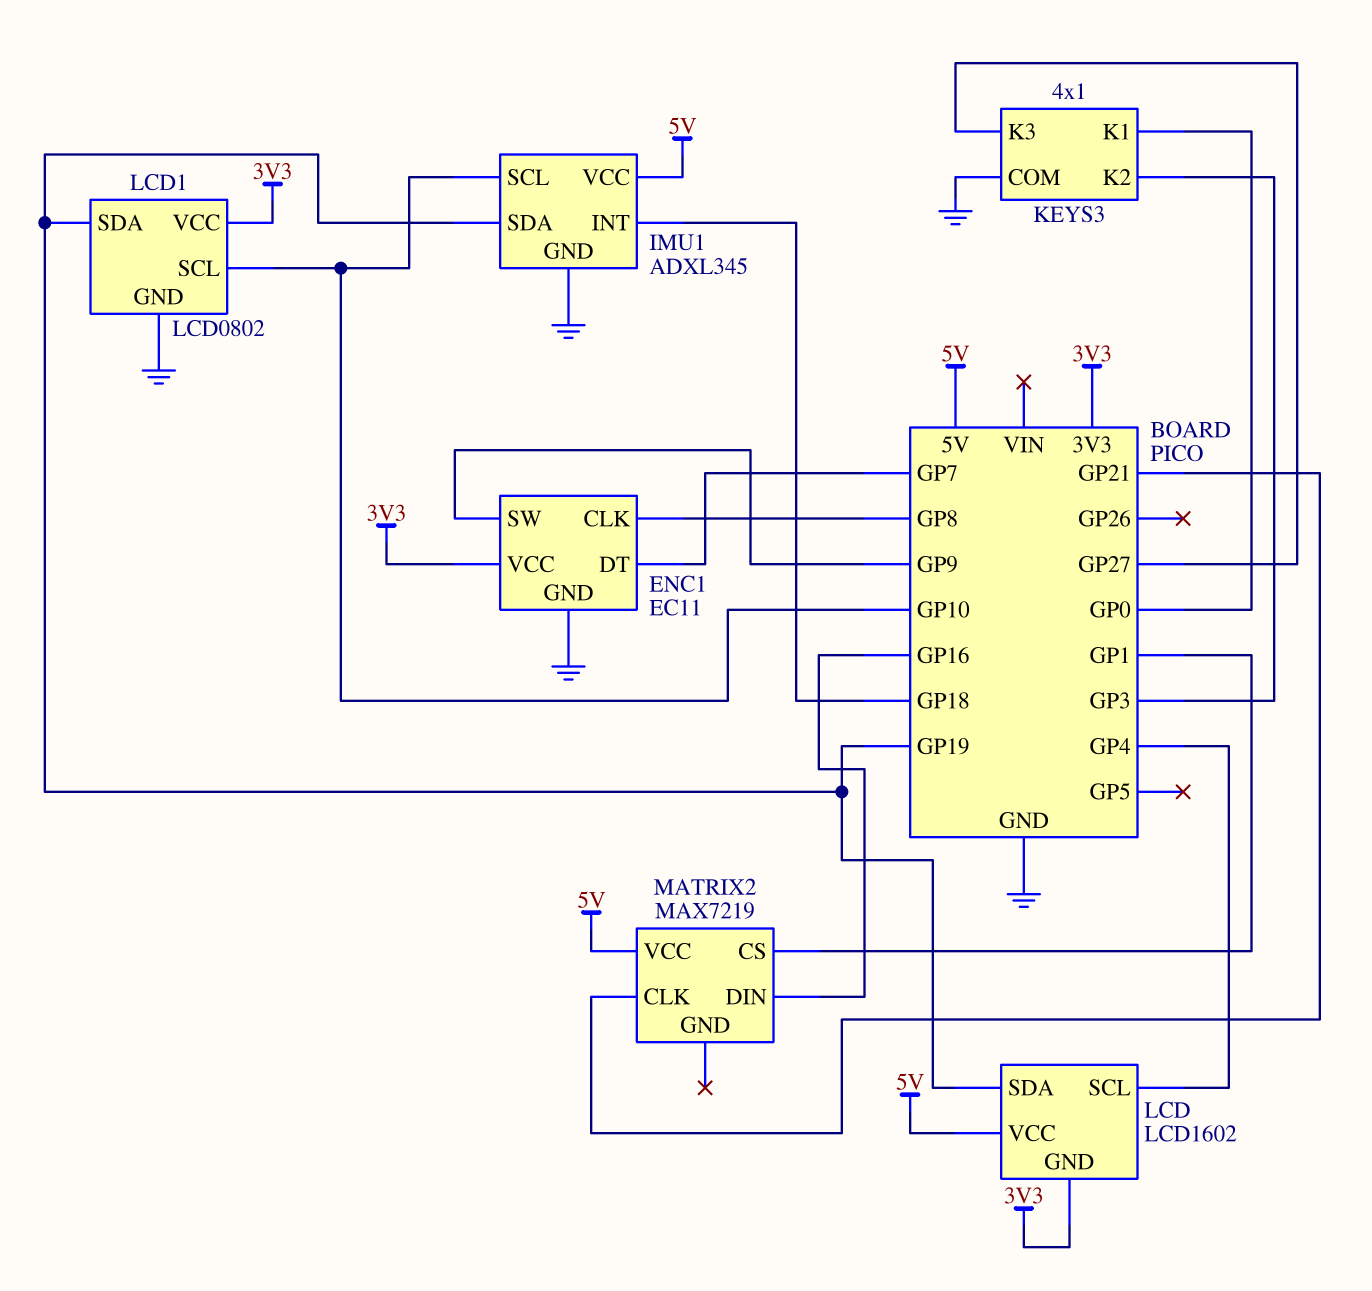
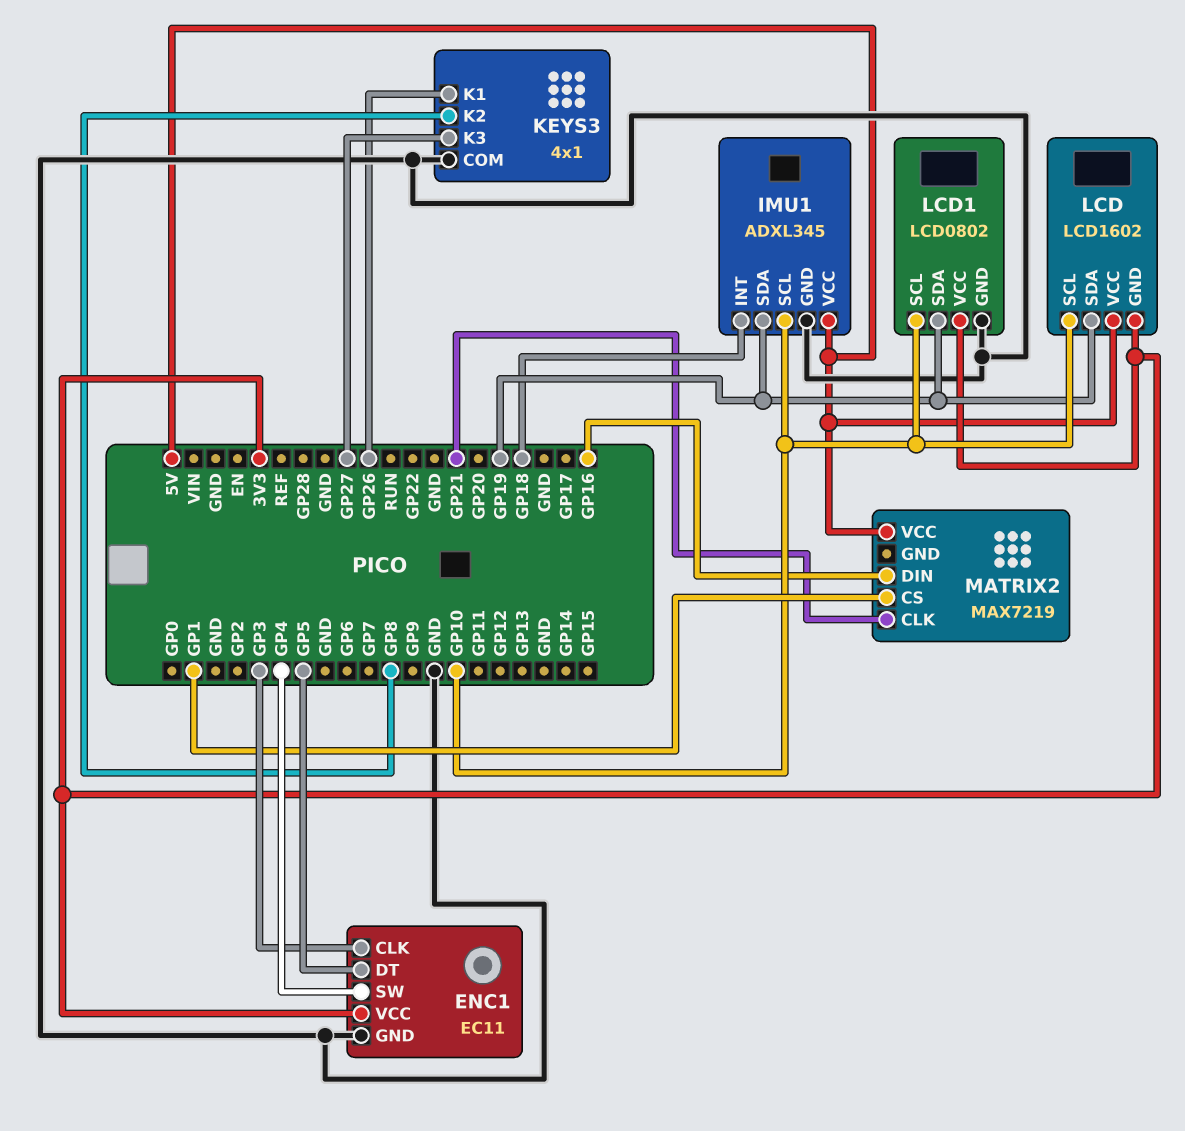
ENC1 pin CLK: GP8 -> GP3
ENC1 pin DT: GP7 -> GP5
ENC1 pin SW: GP9 -> GP4
KEYS3 pin K1: GP0 -> GP26
KEYS3 pin K2: GP3 -> GP8
LCD pin SCL: GP4 -> GP10

